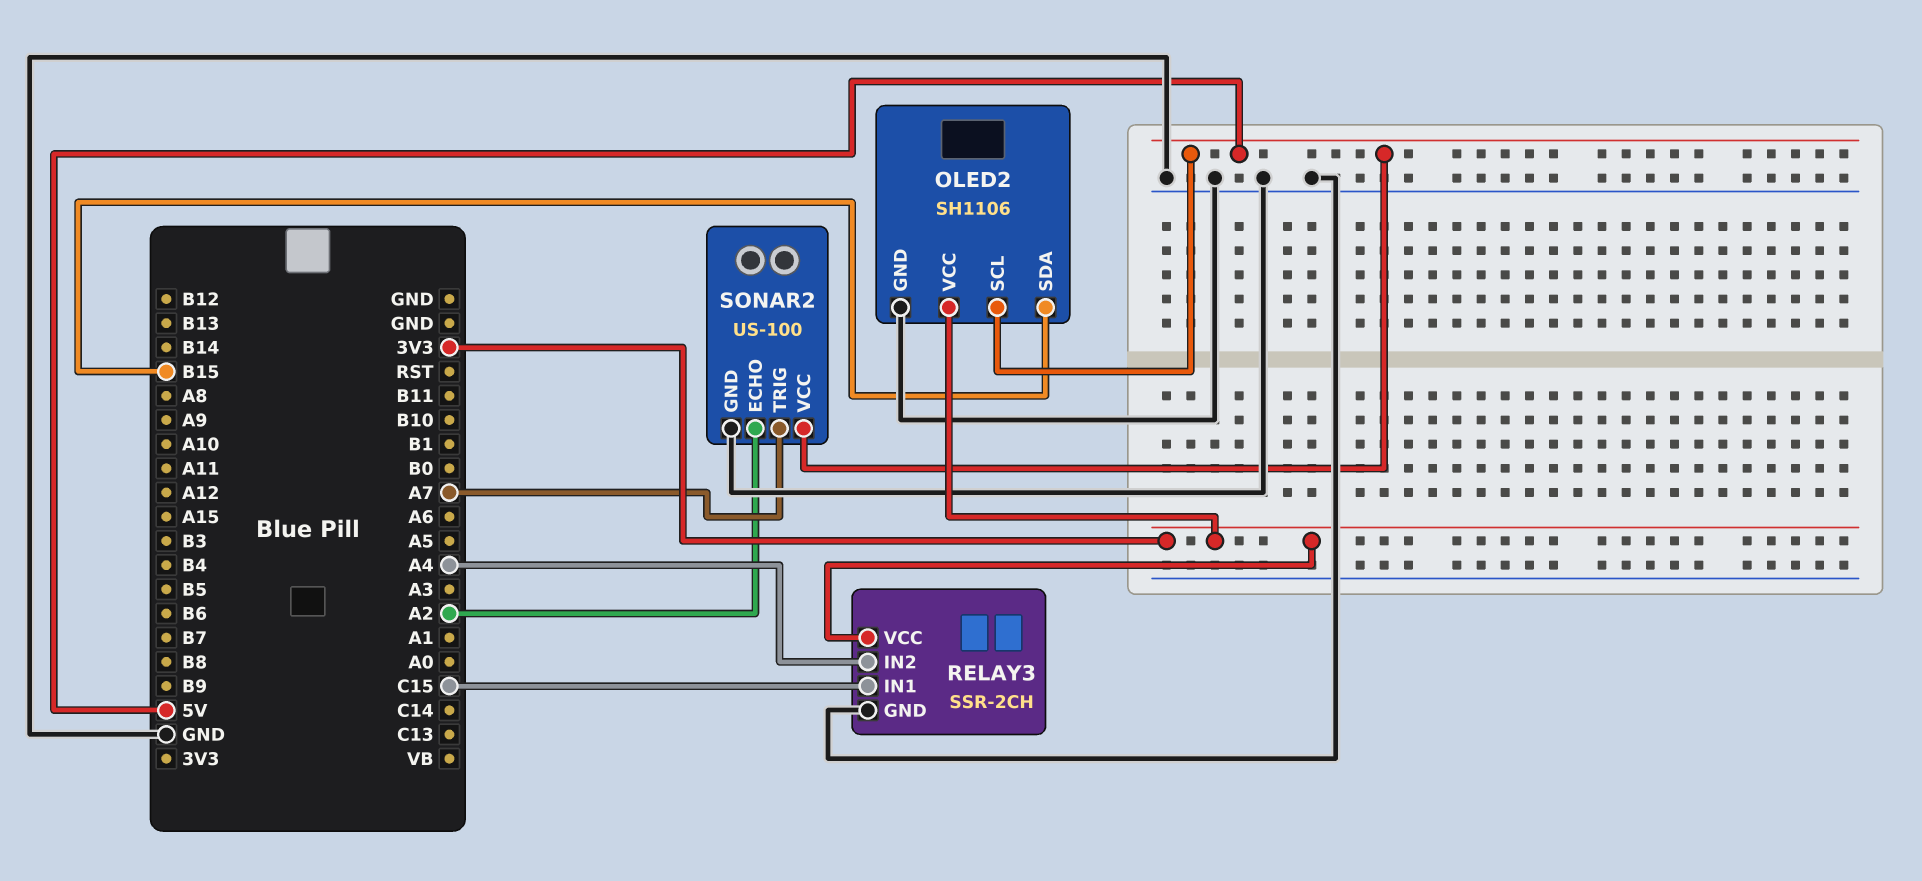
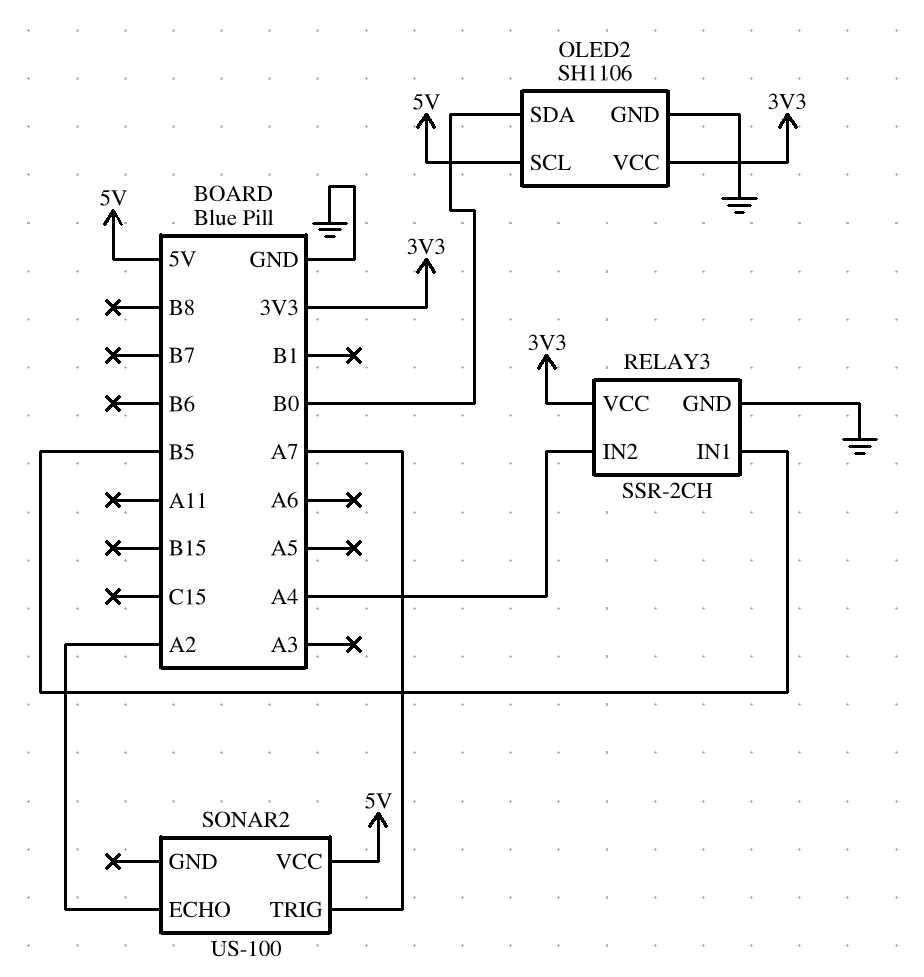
OLED2 pin SDA: B15 -> B0
RELAY3 pin IN1: C15 -> B5
SONAR2 pin GND: GND -> none

